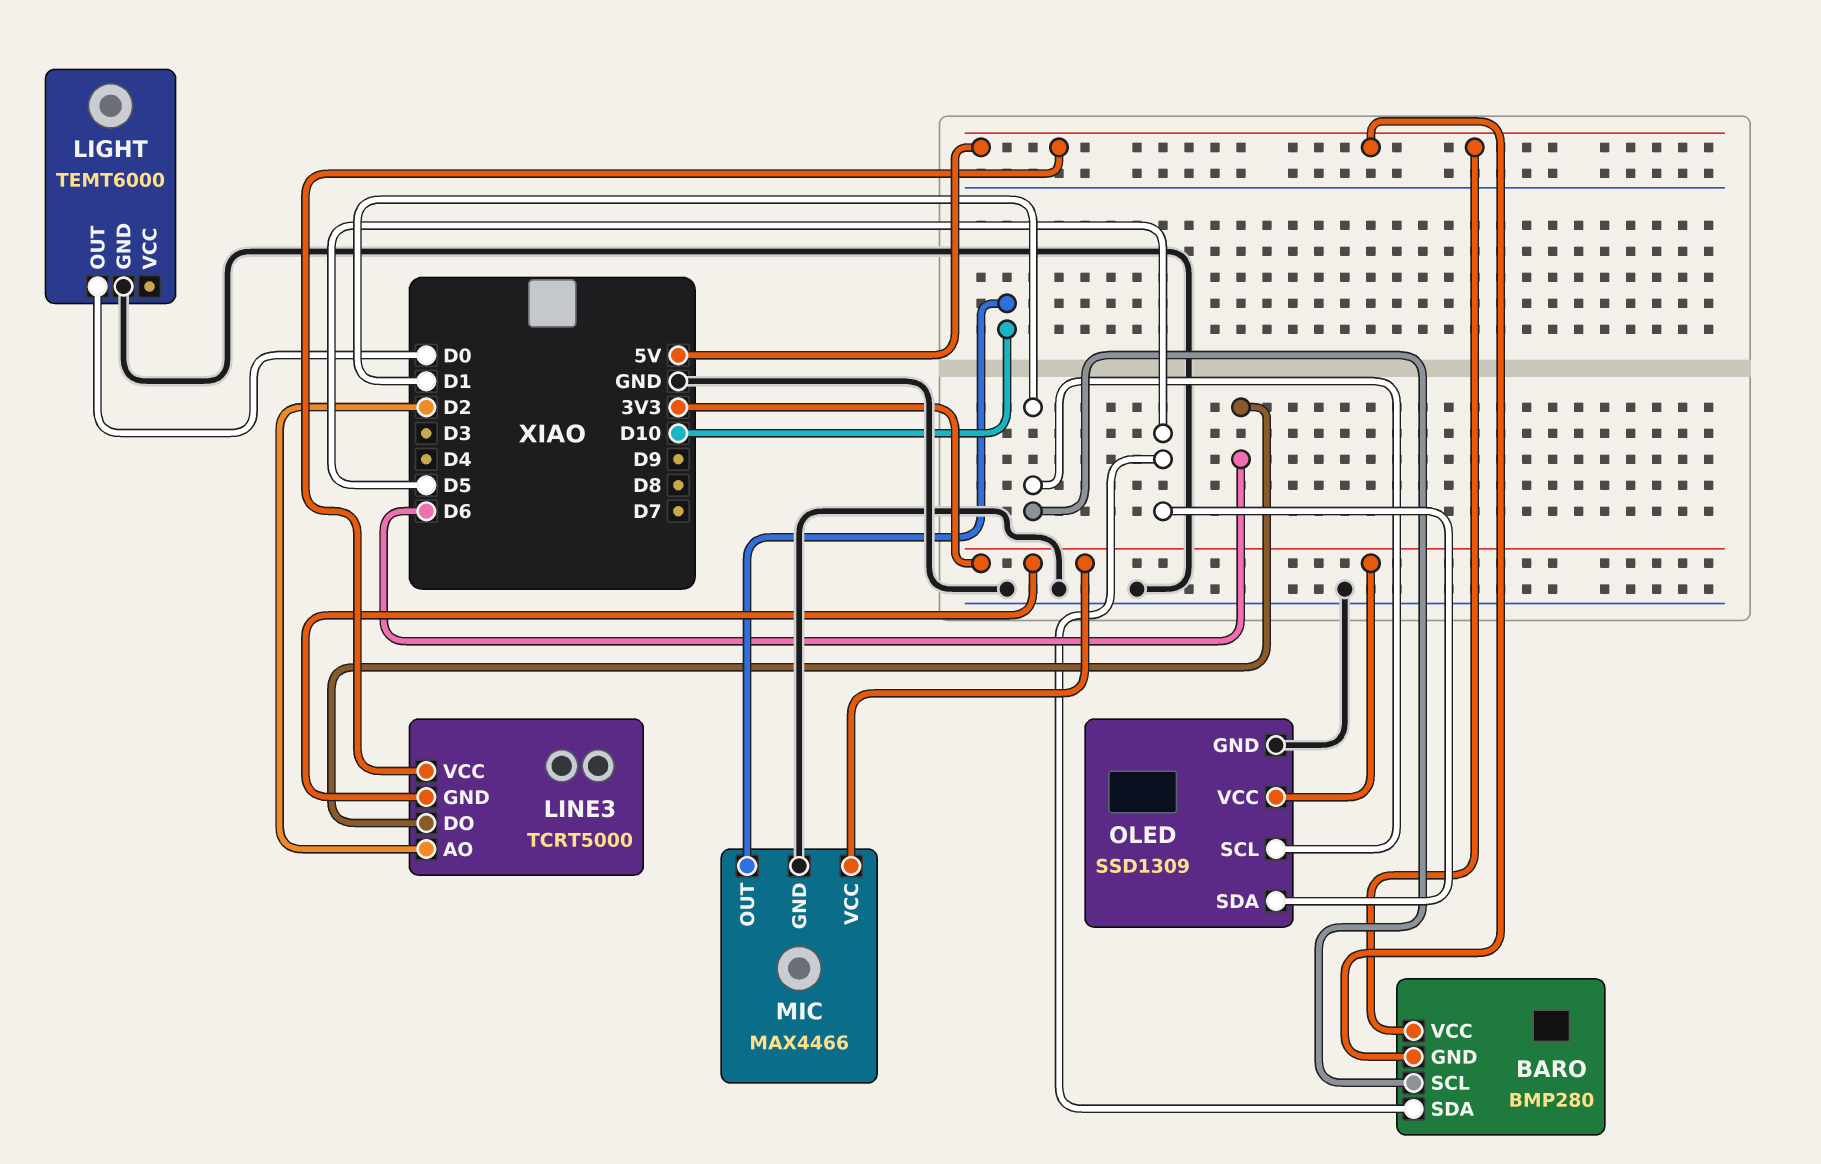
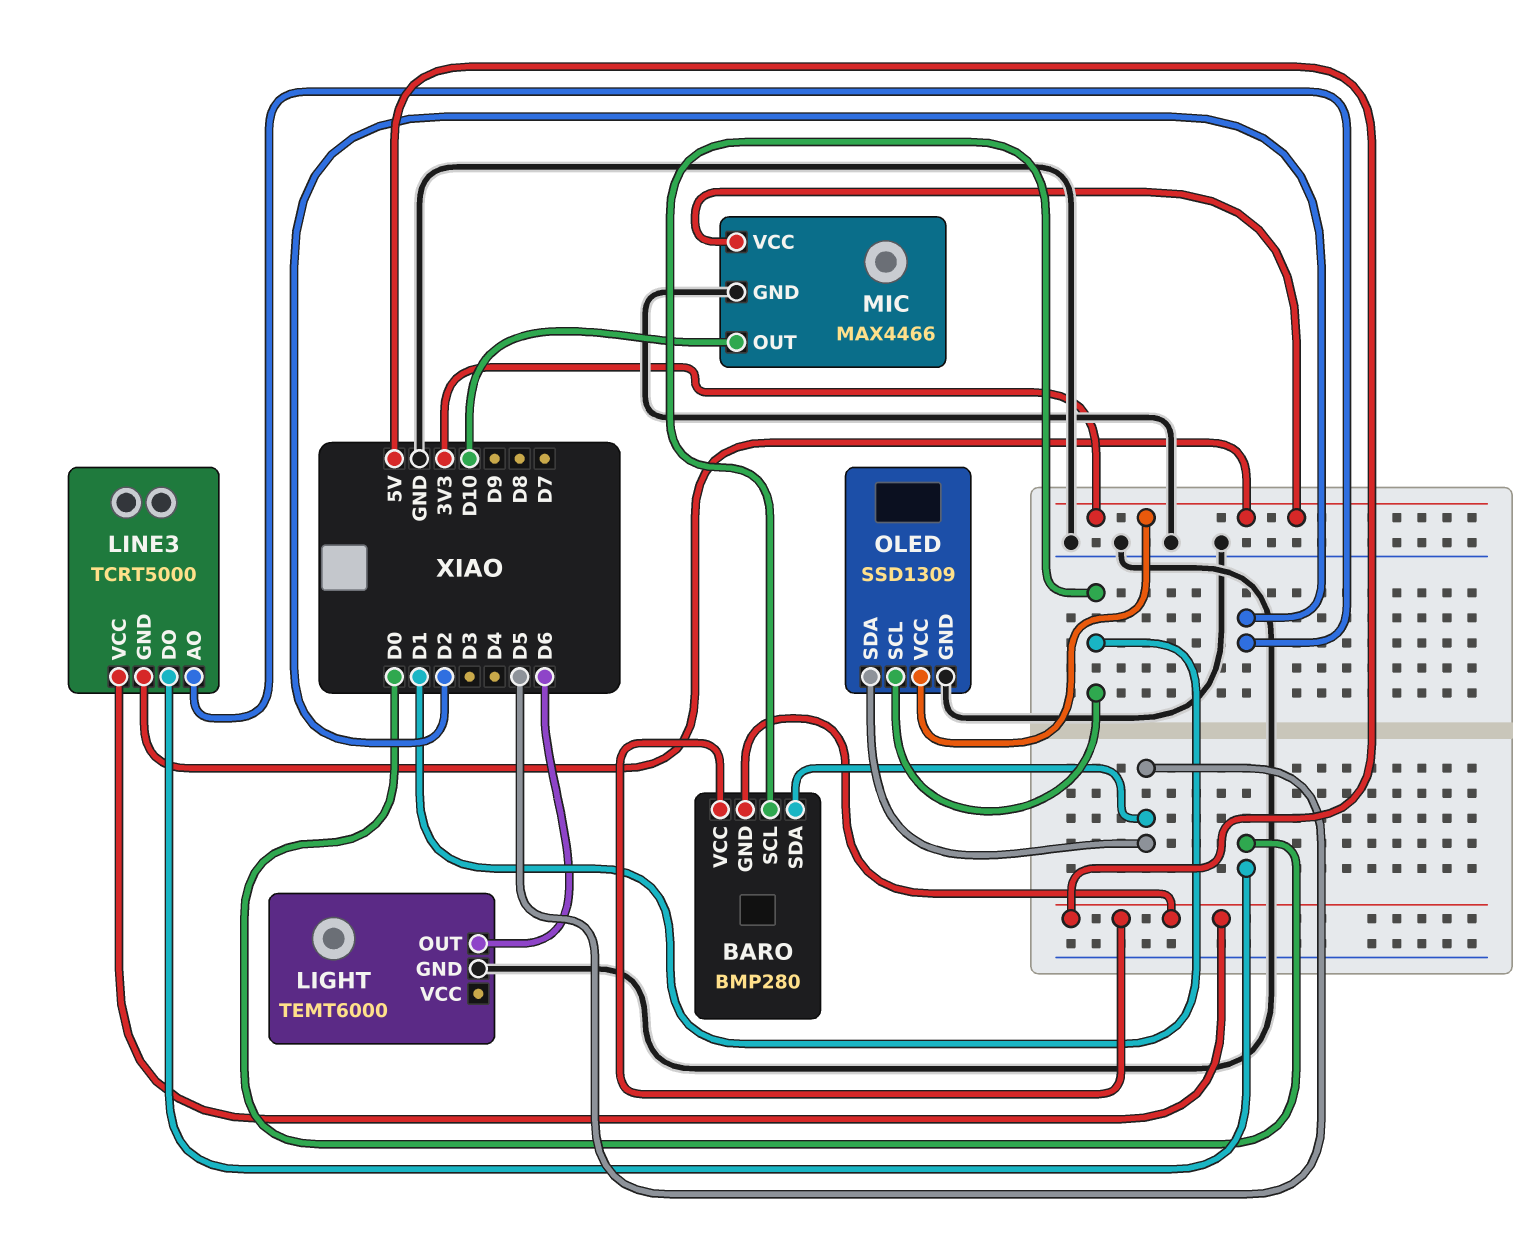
LIGHT pin OUT: D0 -> D6
LINE3 pin DO: D6 -> D0

